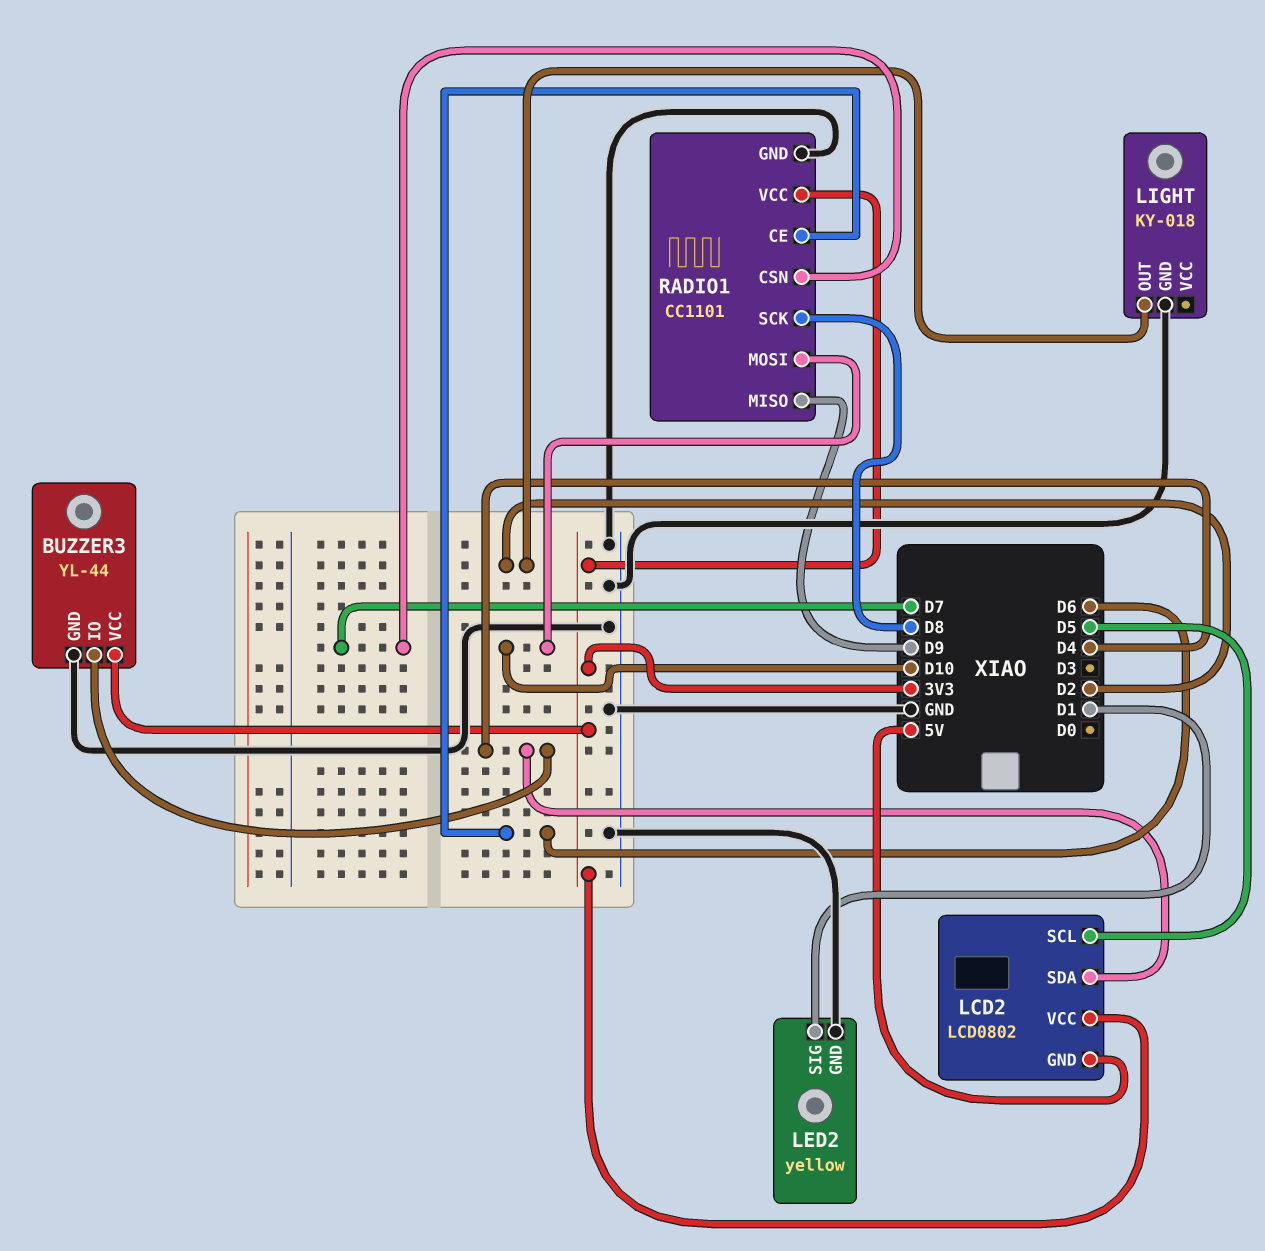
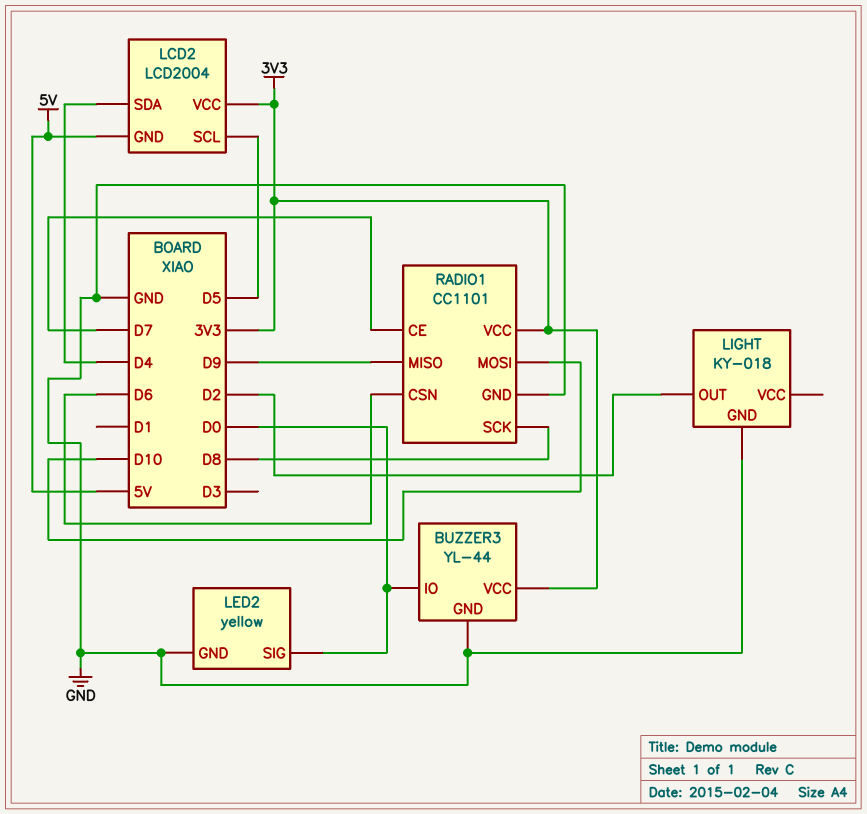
BUZZER3 pin IO: D4 -> D0
LCD2: LCD0802 -> LCD2004
LED2 pin SIG: D1 -> D0
RADIO1 pin CE: D6 -> D7
RADIO1 pin CSN: D7 -> D6

